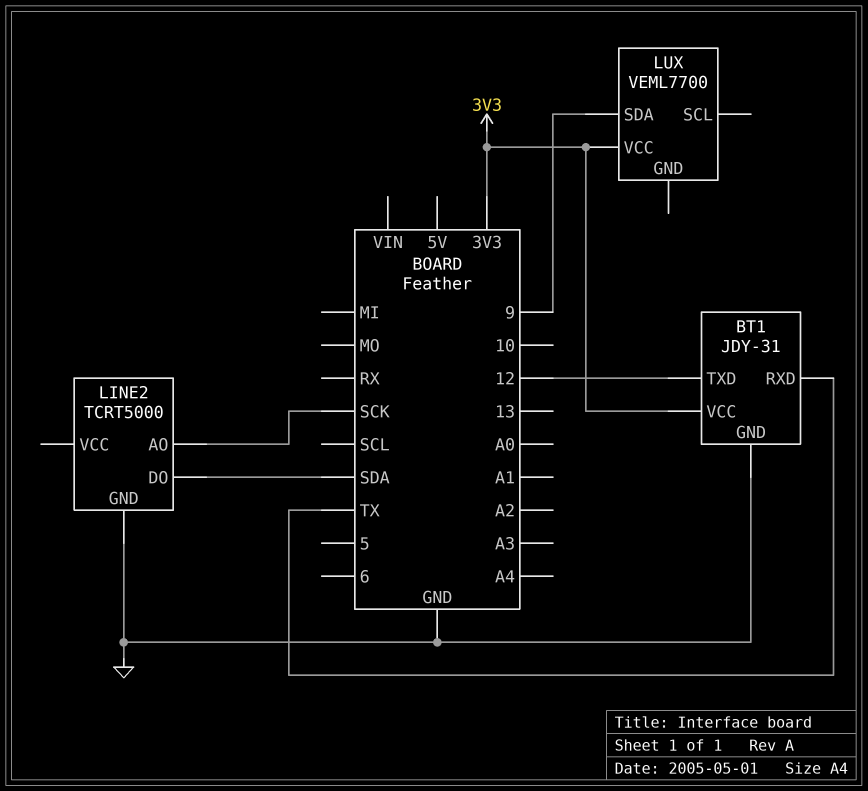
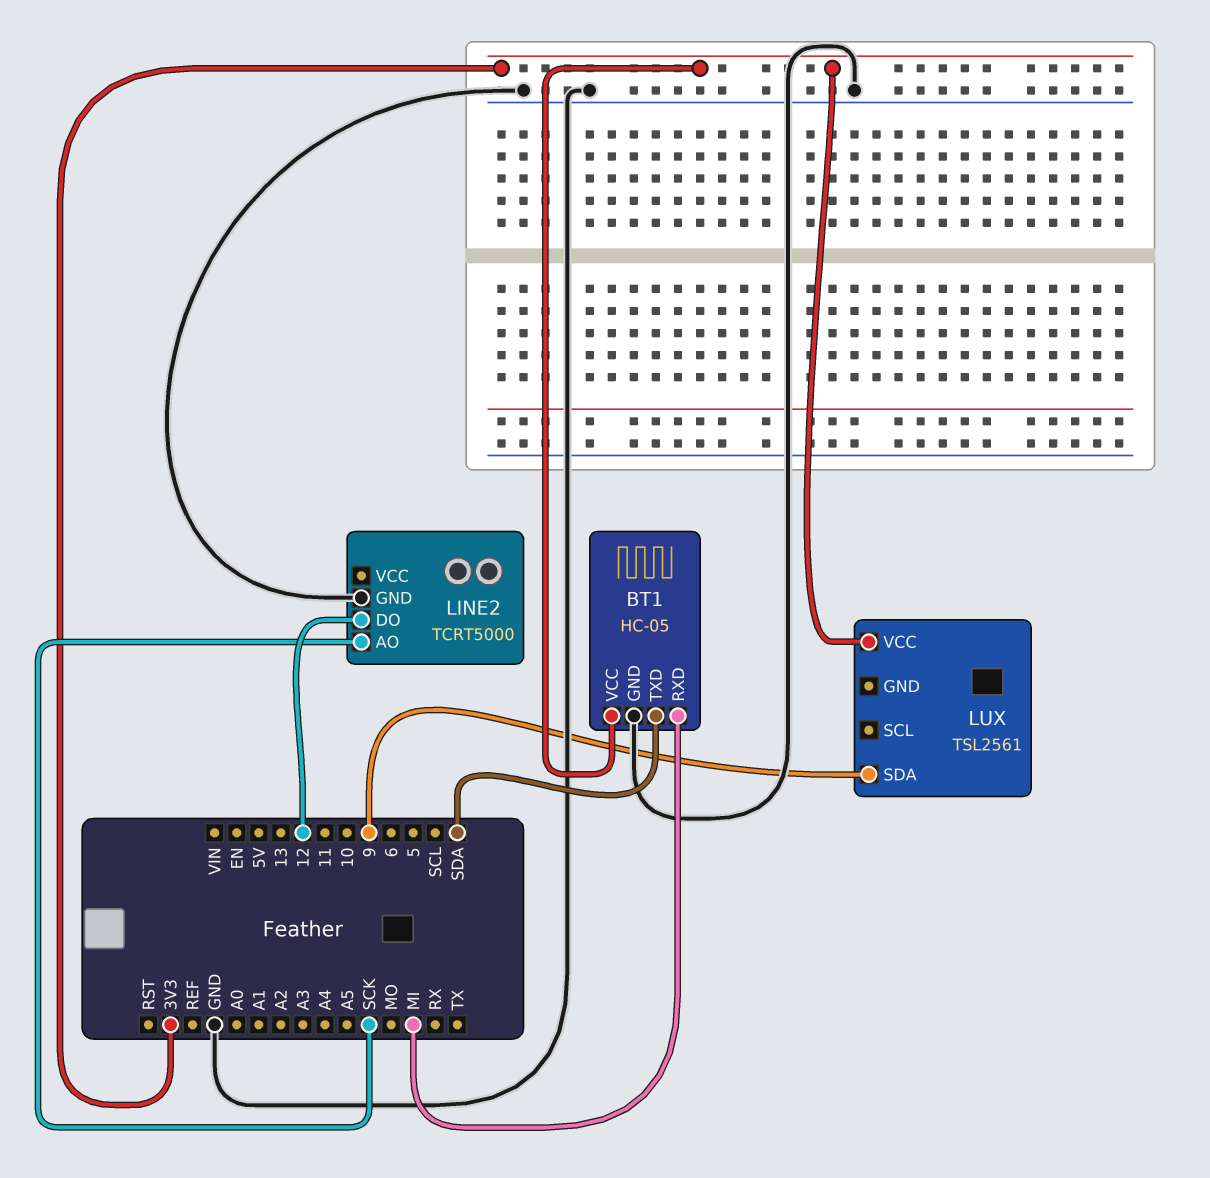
BT1: JDY-31 -> HC-05
BT1 pin RXD: TX -> MI
BT1 pin TXD: 12 -> SDA
LINE2 pin DO: SDA -> 12
LUX: VEML7700 -> TSL2561

